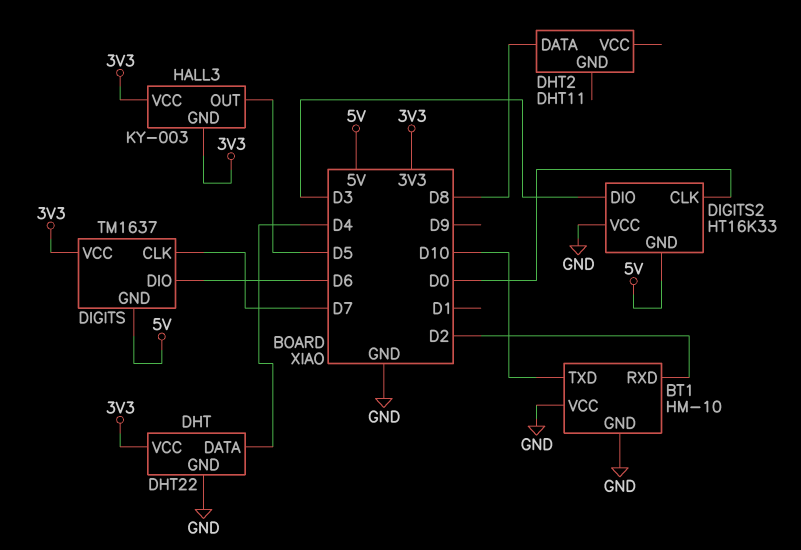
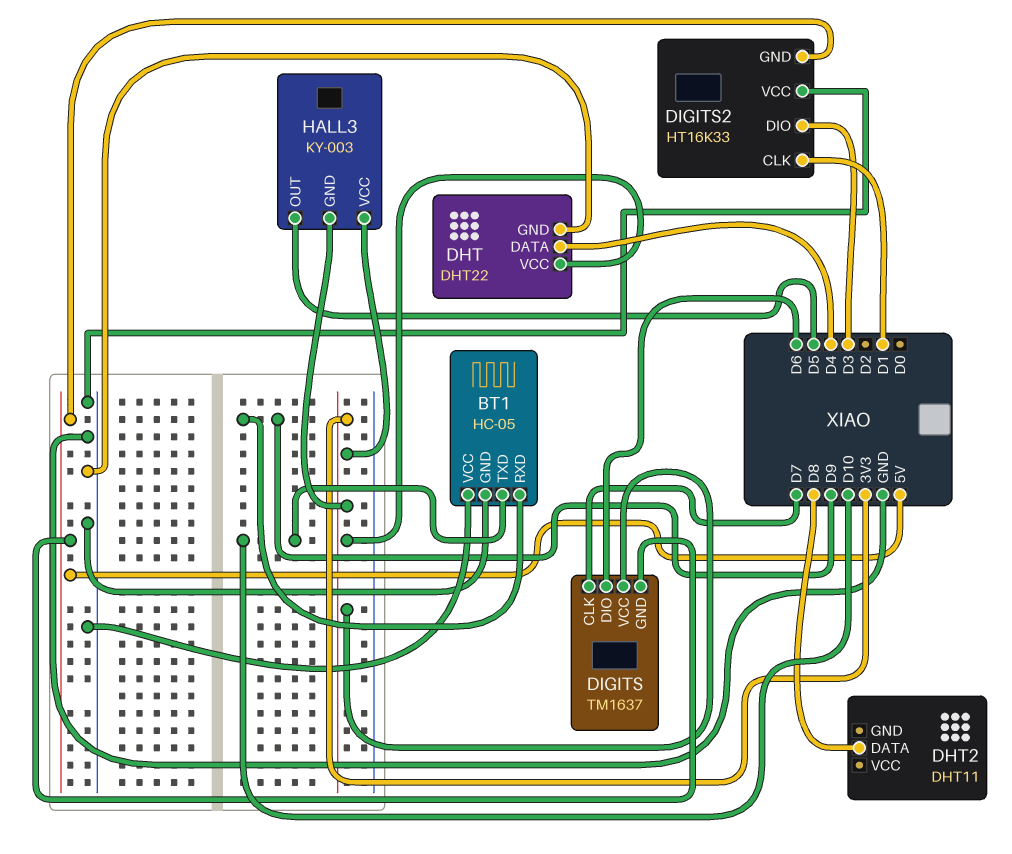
BT1: HM-10 -> HC-05
BT1 pin RXD: D2 -> D9
DIGITS2 pin CLK: D0 -> D1

